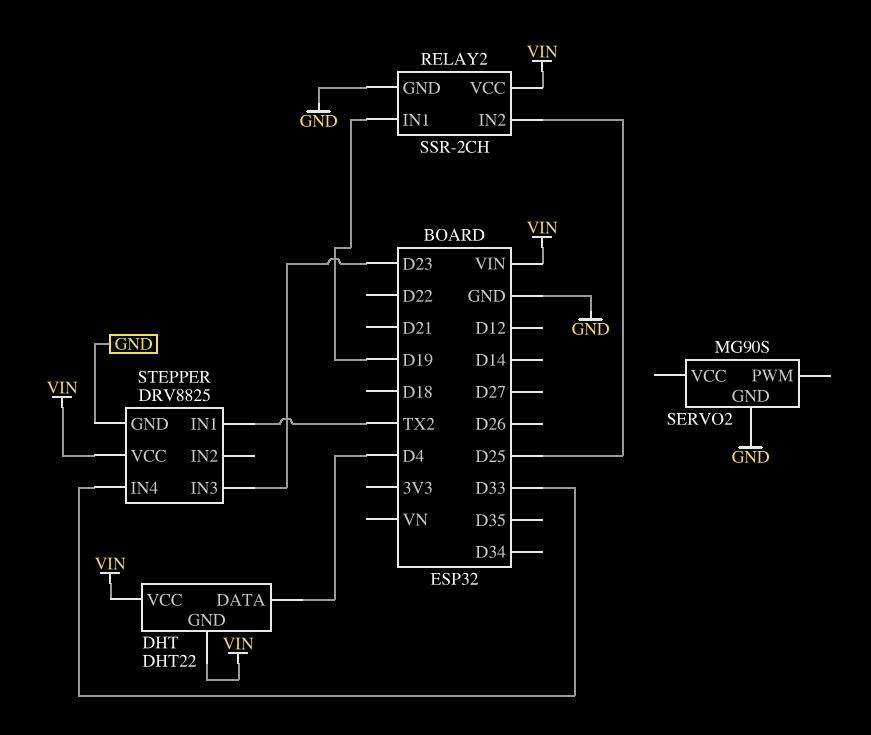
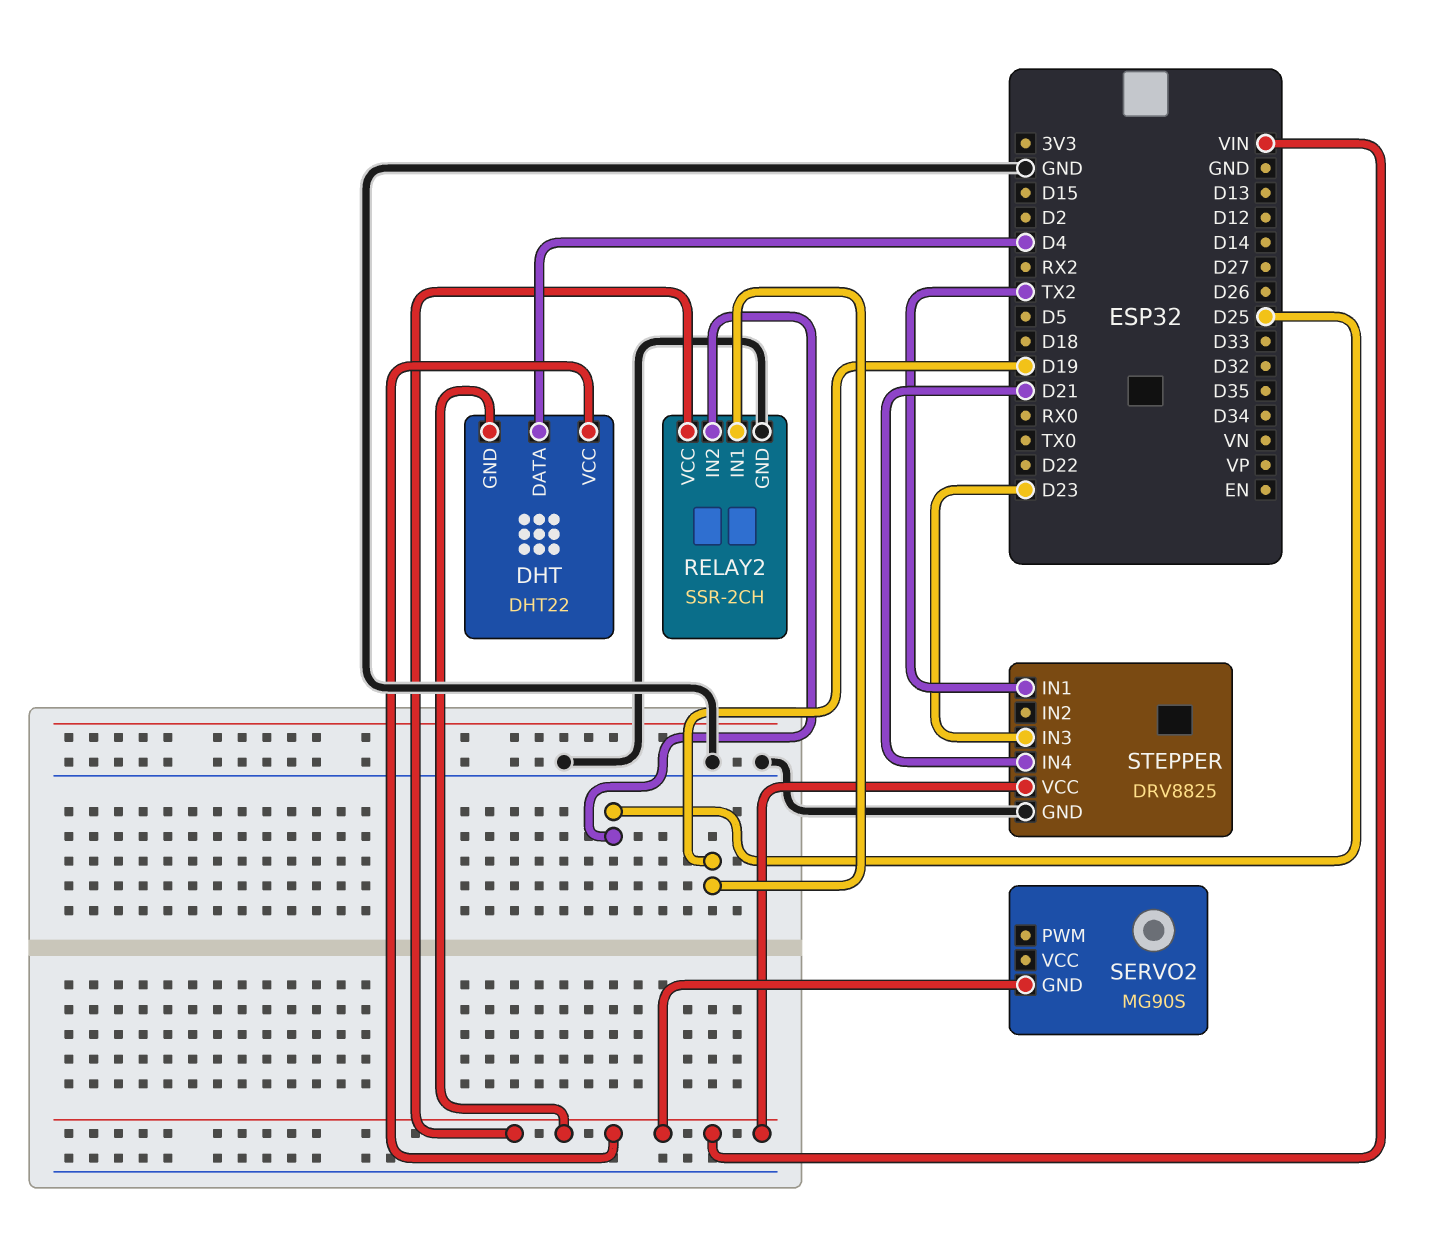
SERVO2 pin GND: GND -> VIN
STEPPER pin IN4: D33 -> D21

